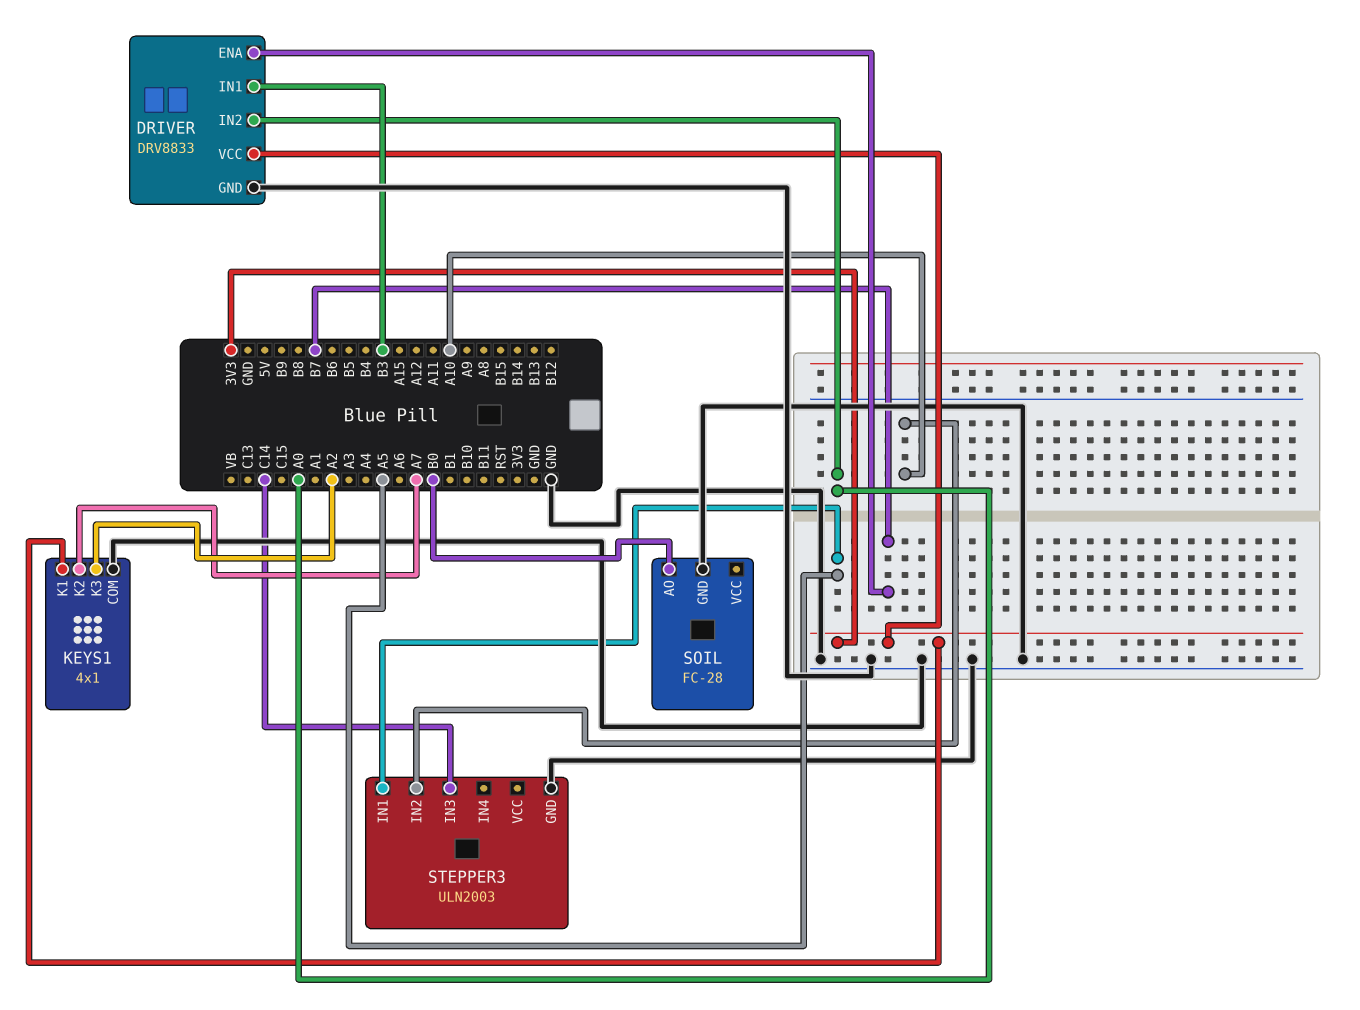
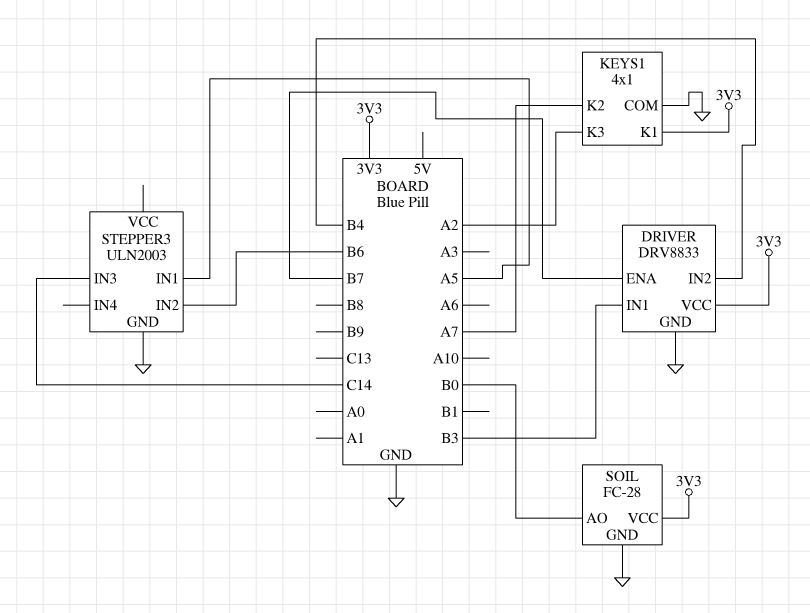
DRIVER pin IN2: A0 -> B4
SOIL pin VCC: none -> 3V3
STEPPER3 pin IN2: A10 -> B6

